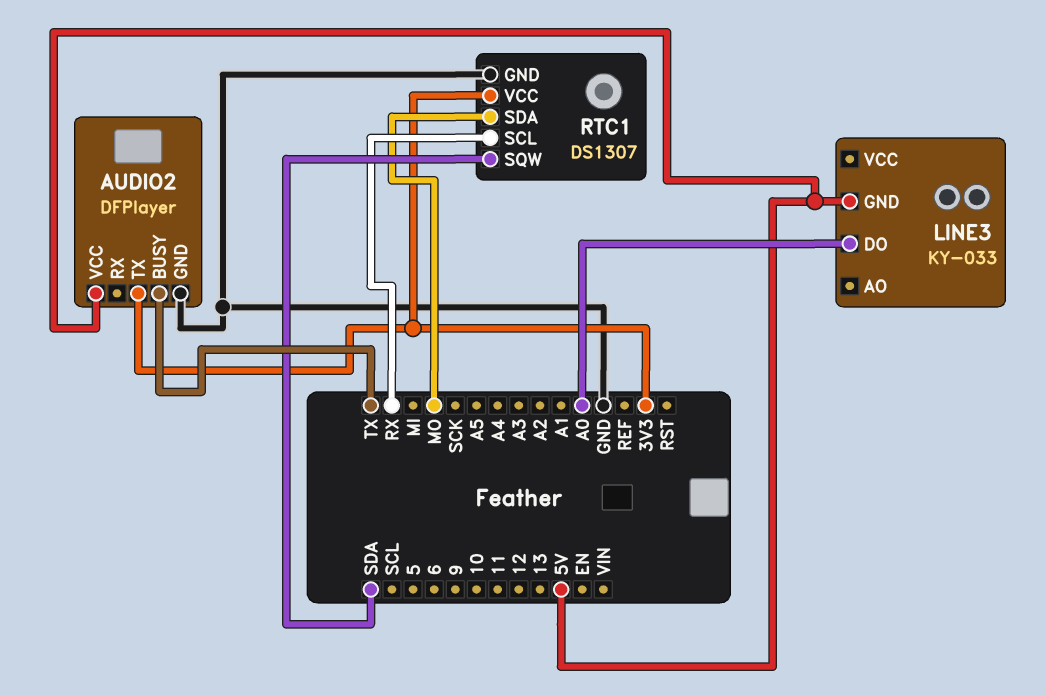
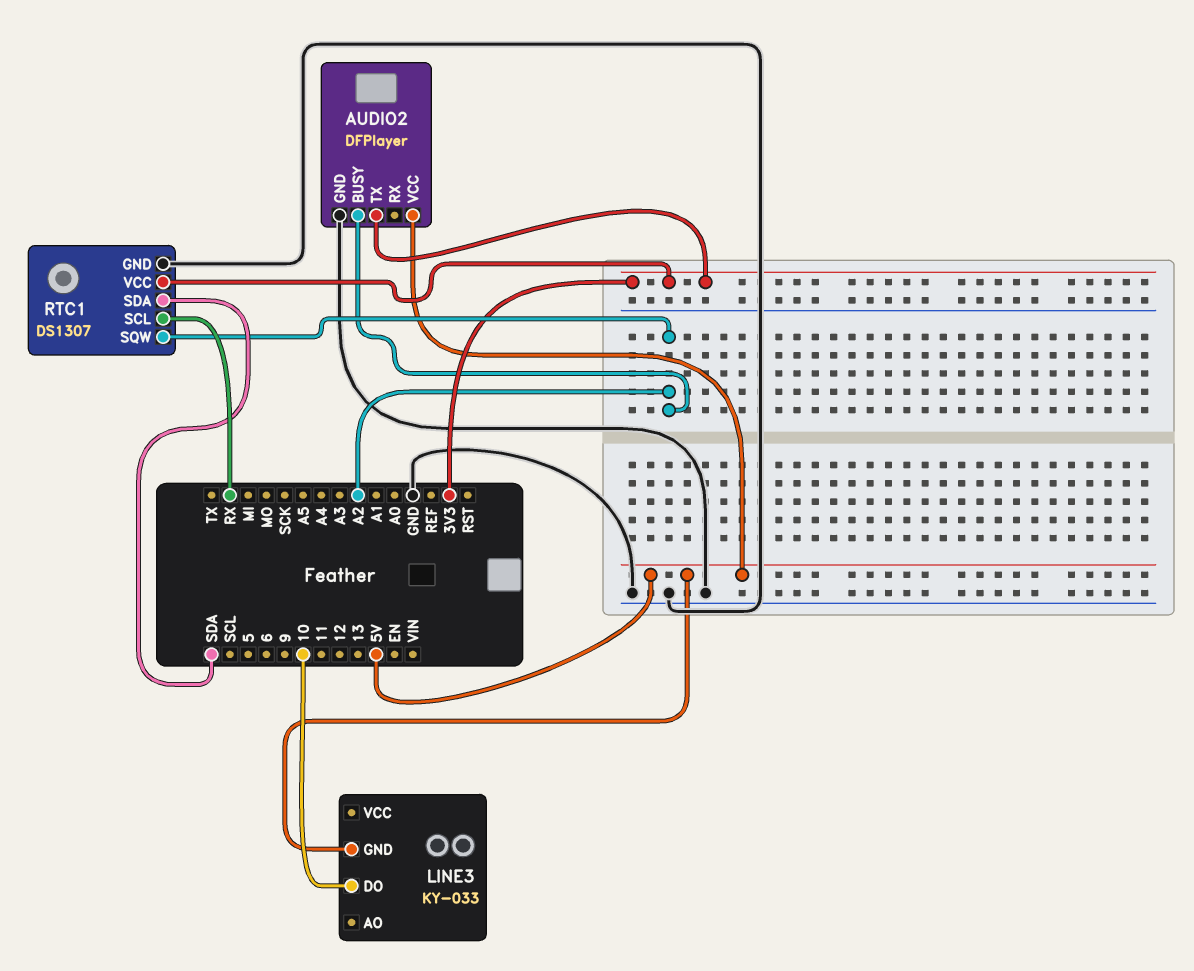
AUDIO2 pin BUSY: TX -> A2
LINE3 pin DO: A0 -> 10
RTC1 pin SDA: MO -> SDA
RTC1 pin SQW: SDA -> A2

